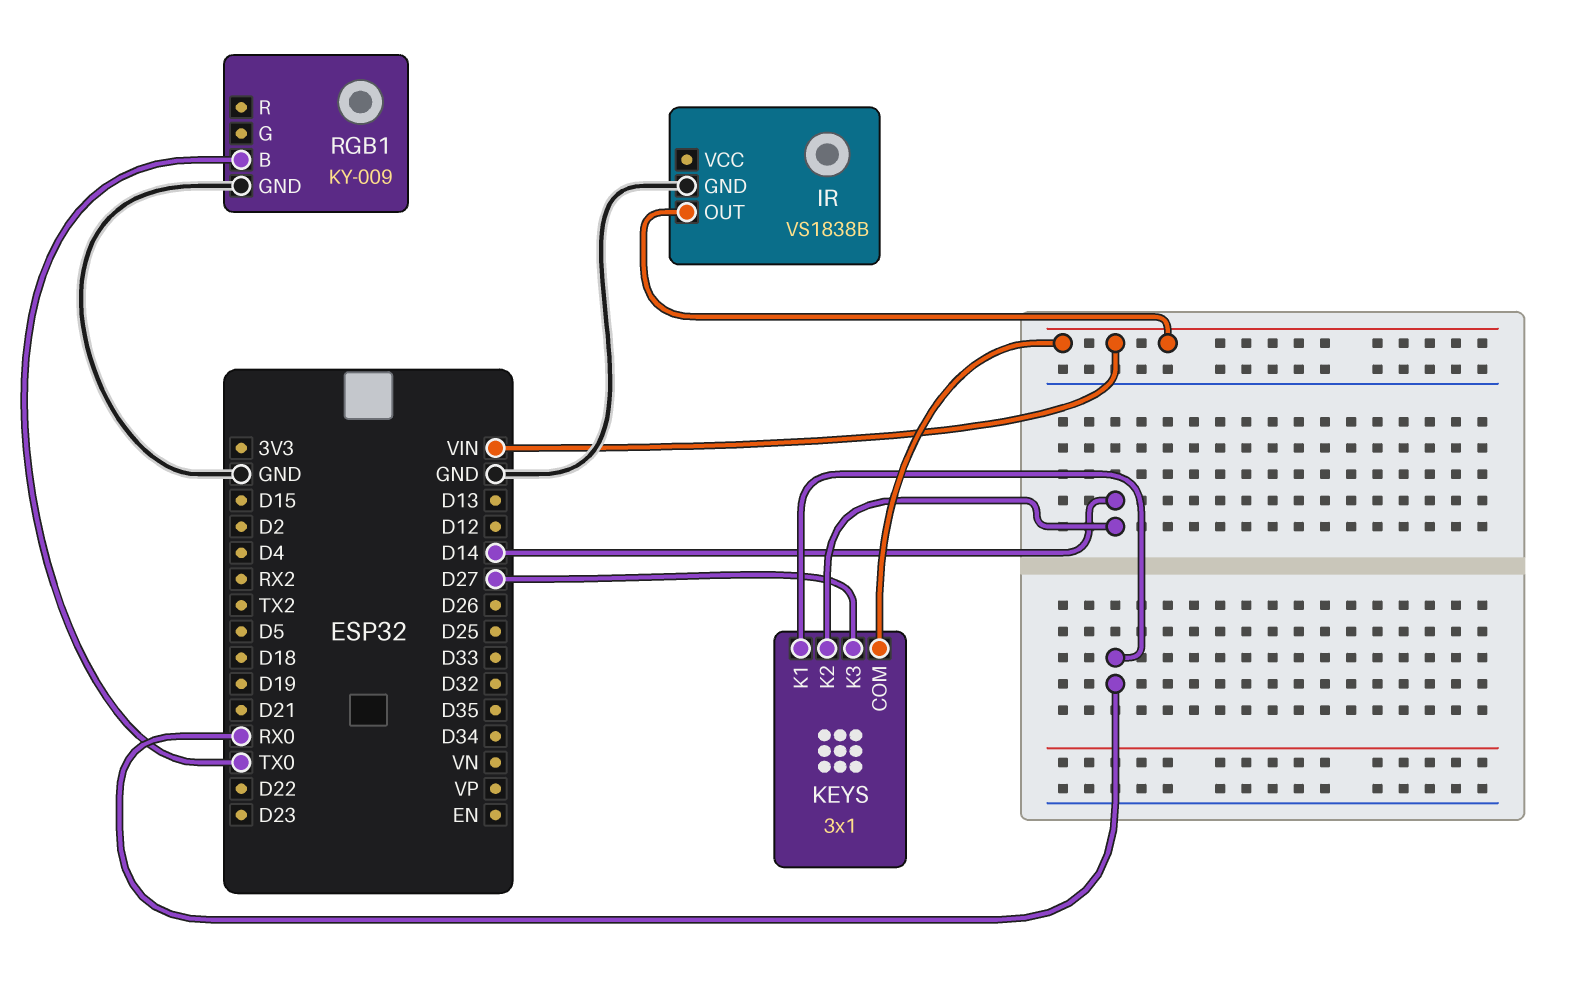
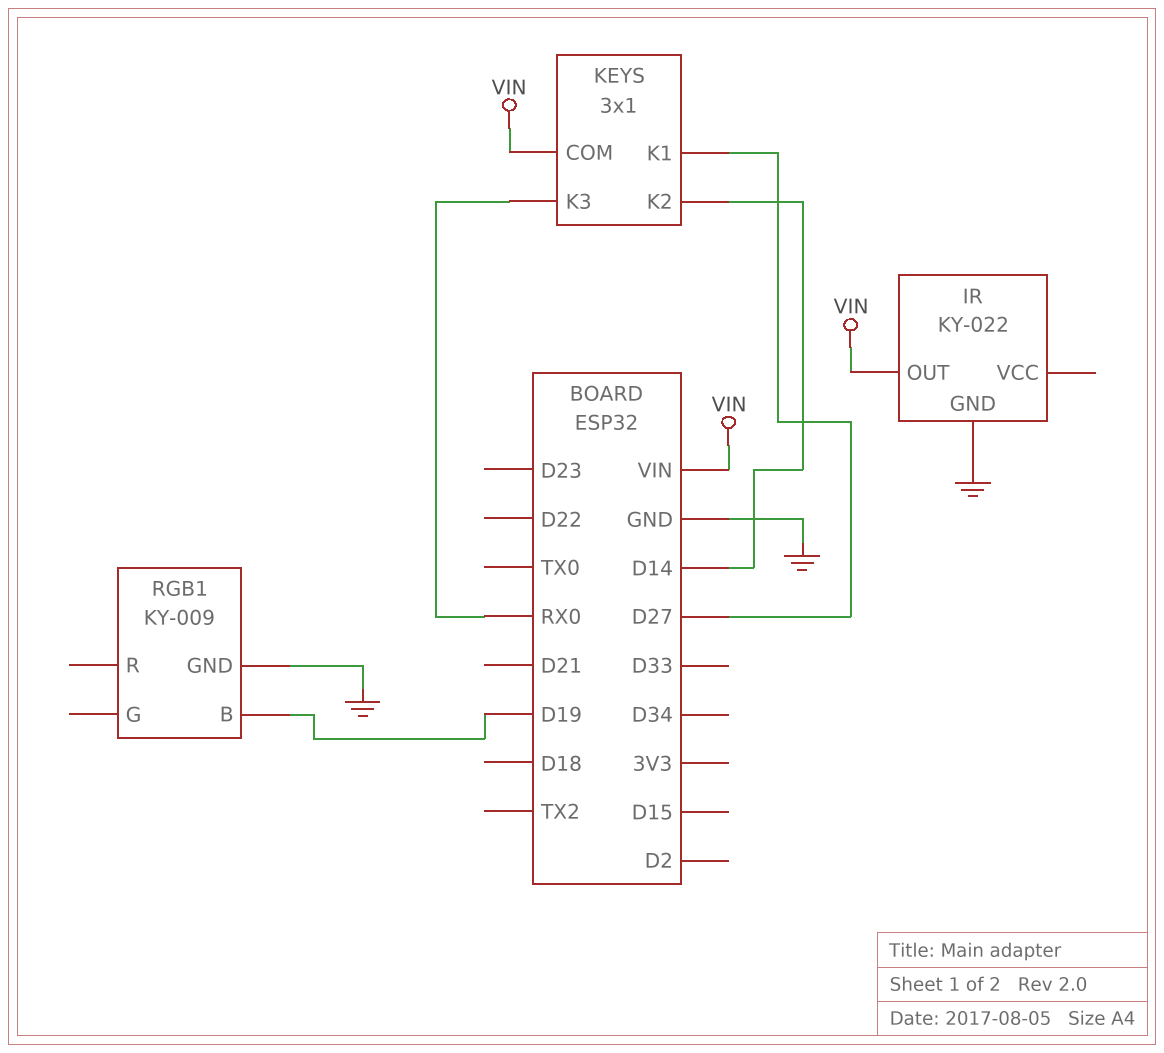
IR: VS1838B -> KY-022
KEYS pin K1: RX0 -> D27
KEYS pin K3: D27 -> RX0
RGB1 pin B: TX0 -> D19

